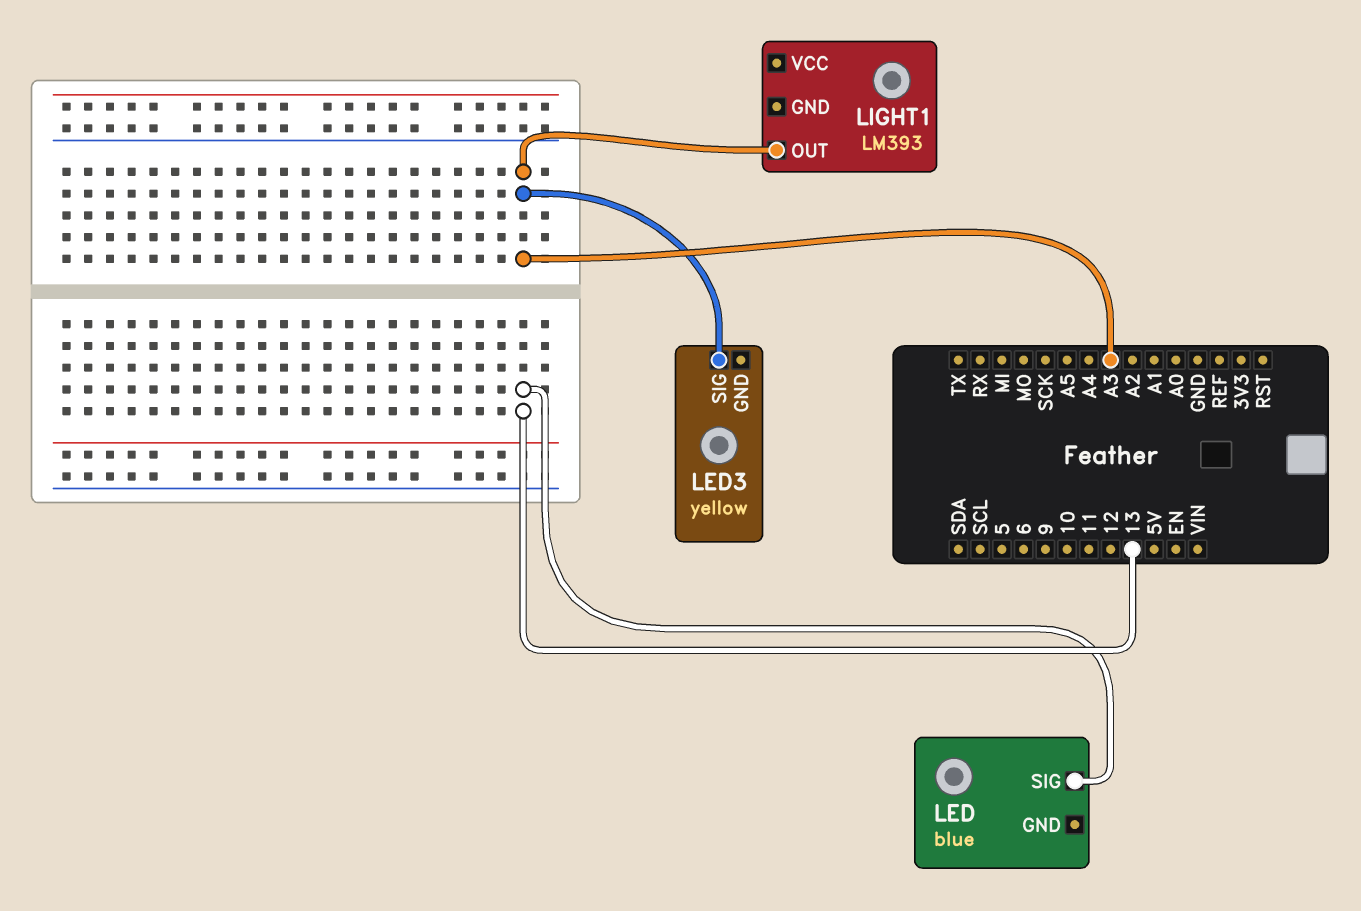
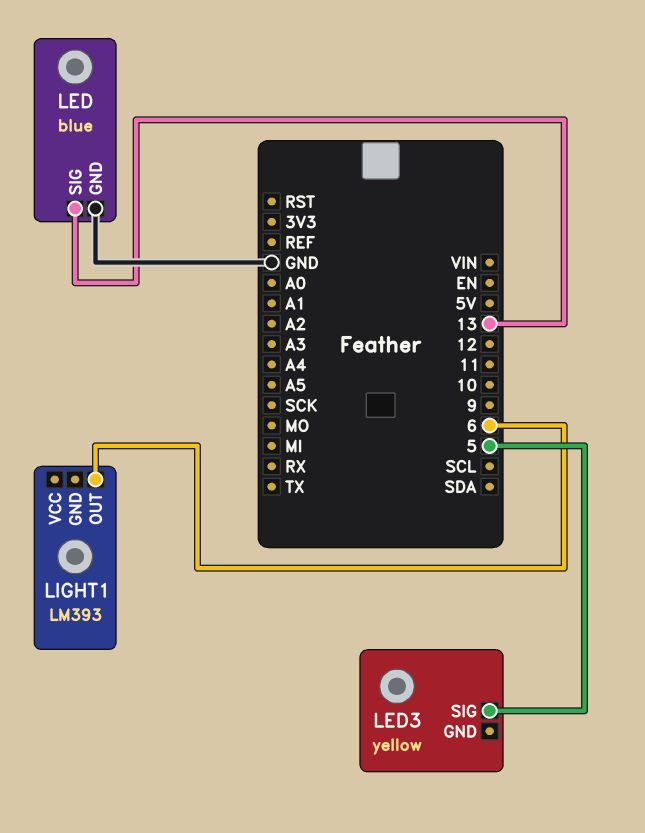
LED pin GND: none -> GND
LED3 pin SIG: A3 -> 5
LIGHT1 pin OUT: A3 -> 6

